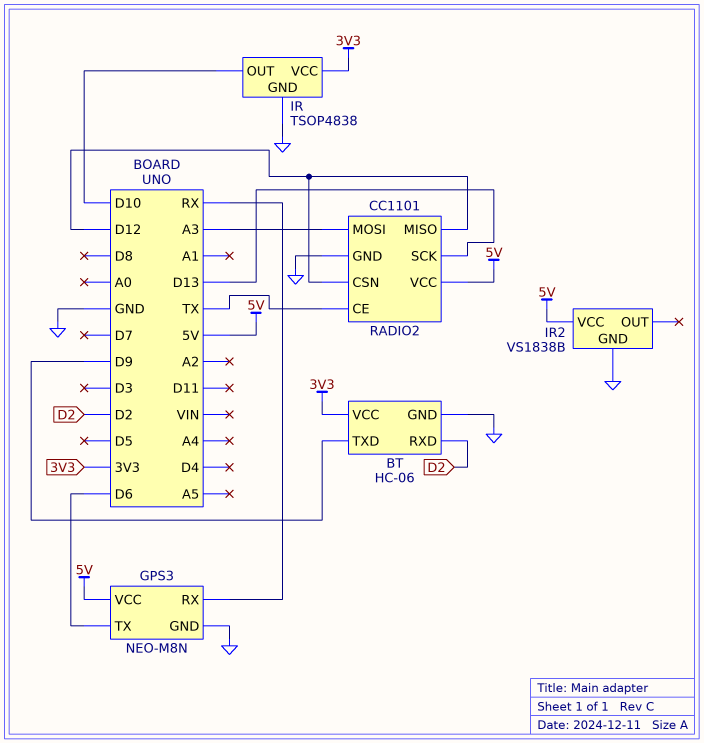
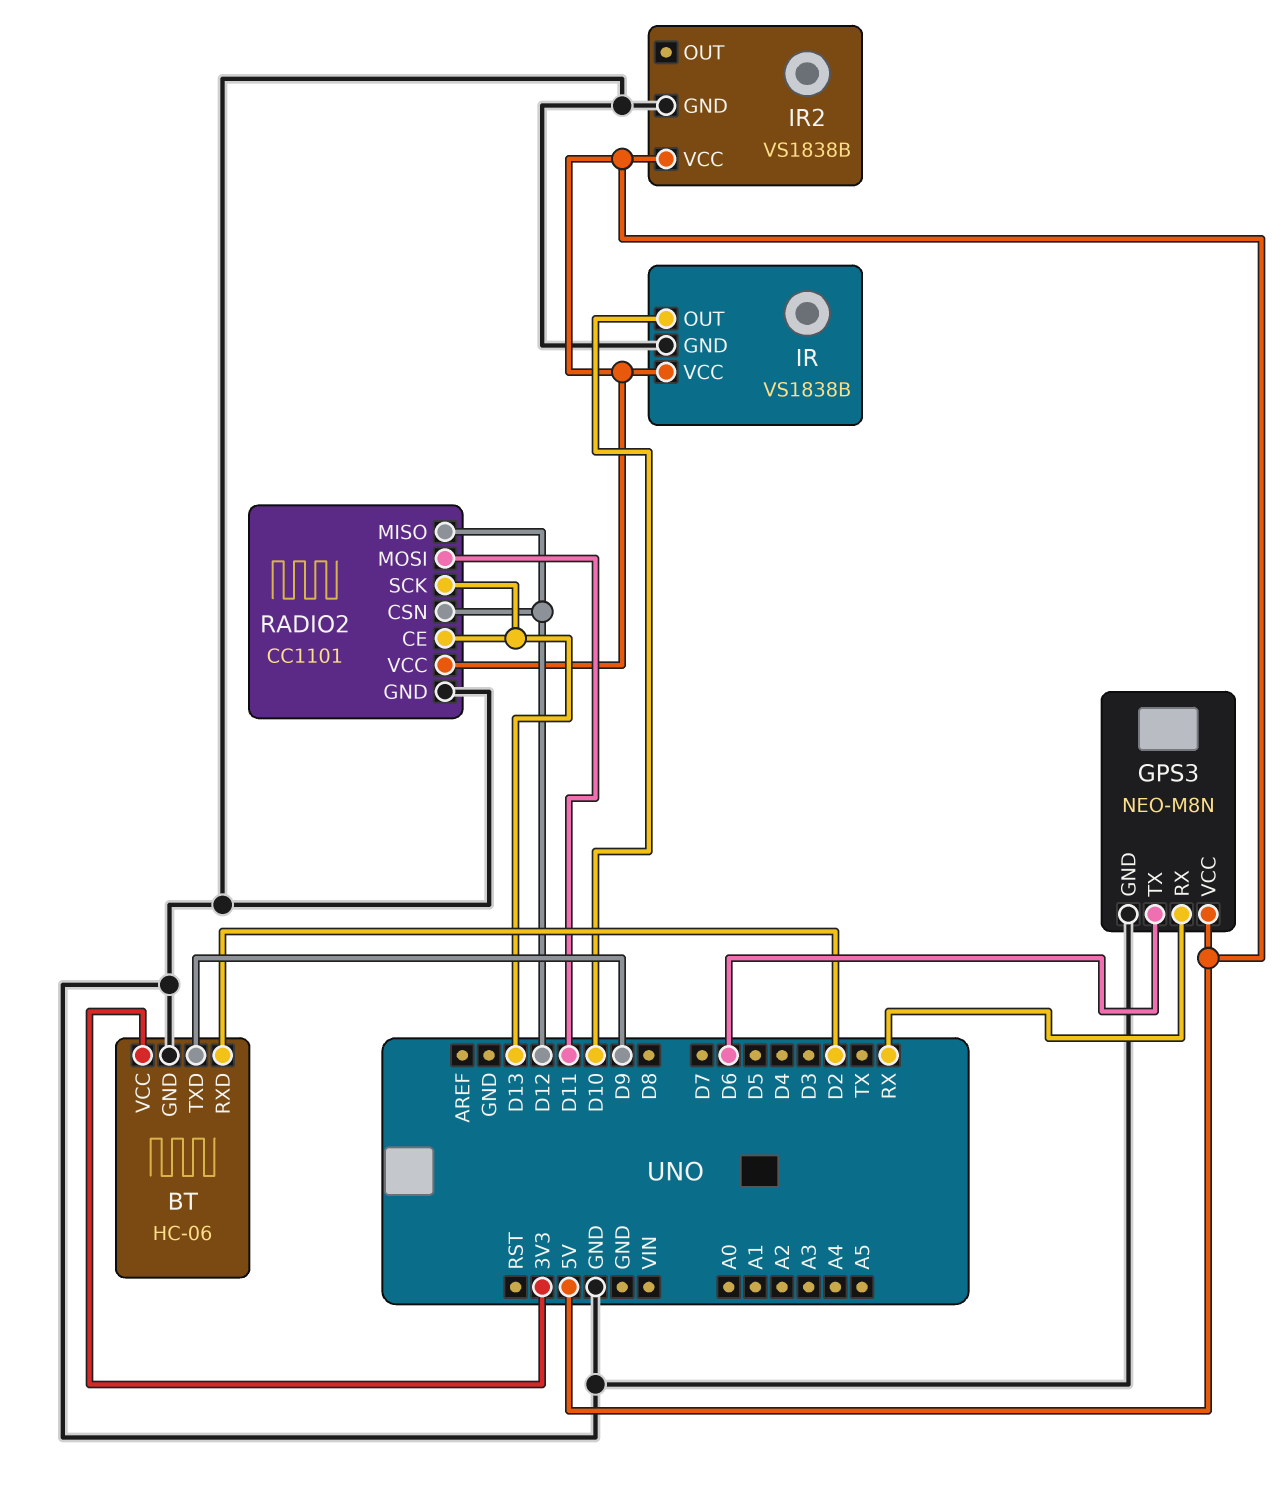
IR: TSOP4838 -> VS1838B
IR pin VCC: 3V3 -> 5V
RADIO2 pin CE: TX -> D13
RADIO2 pin MOSI: A3 -> D11

